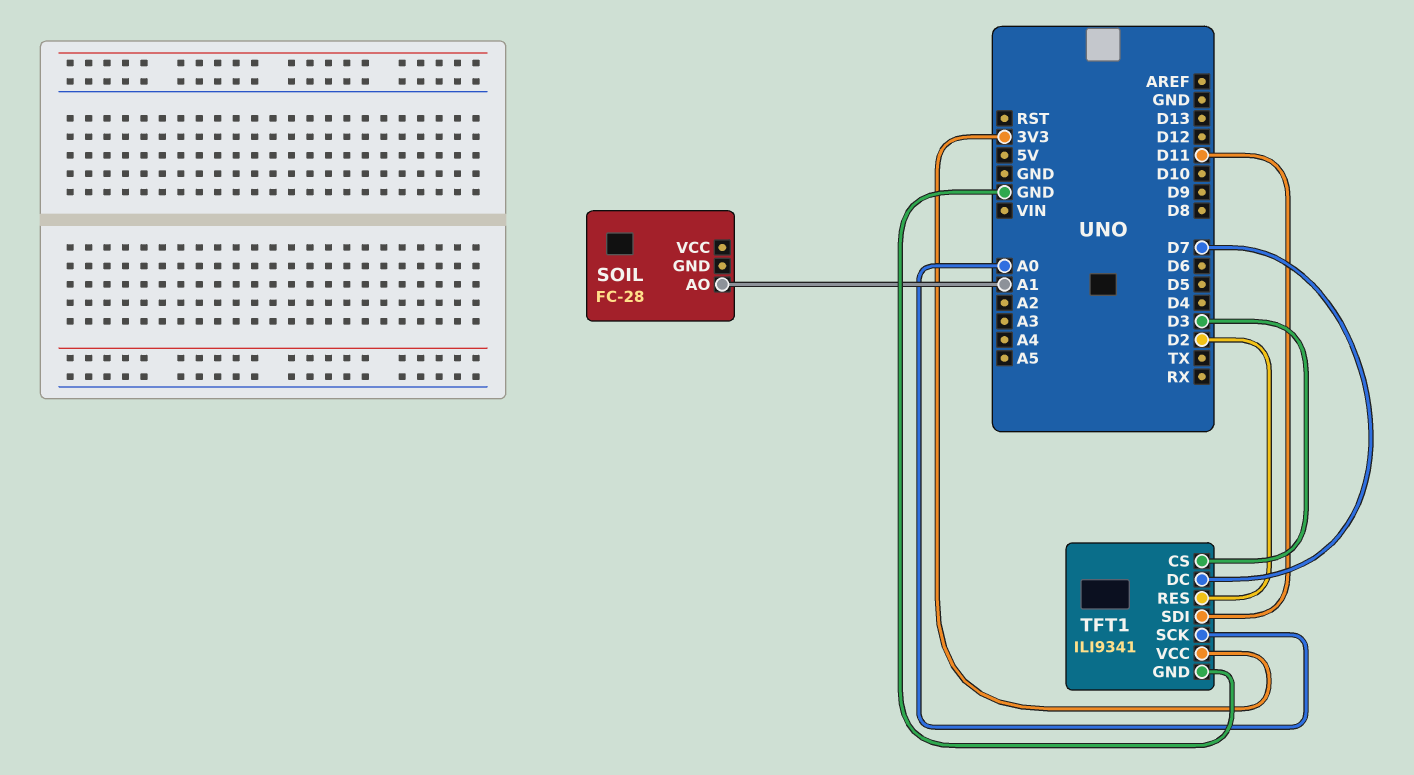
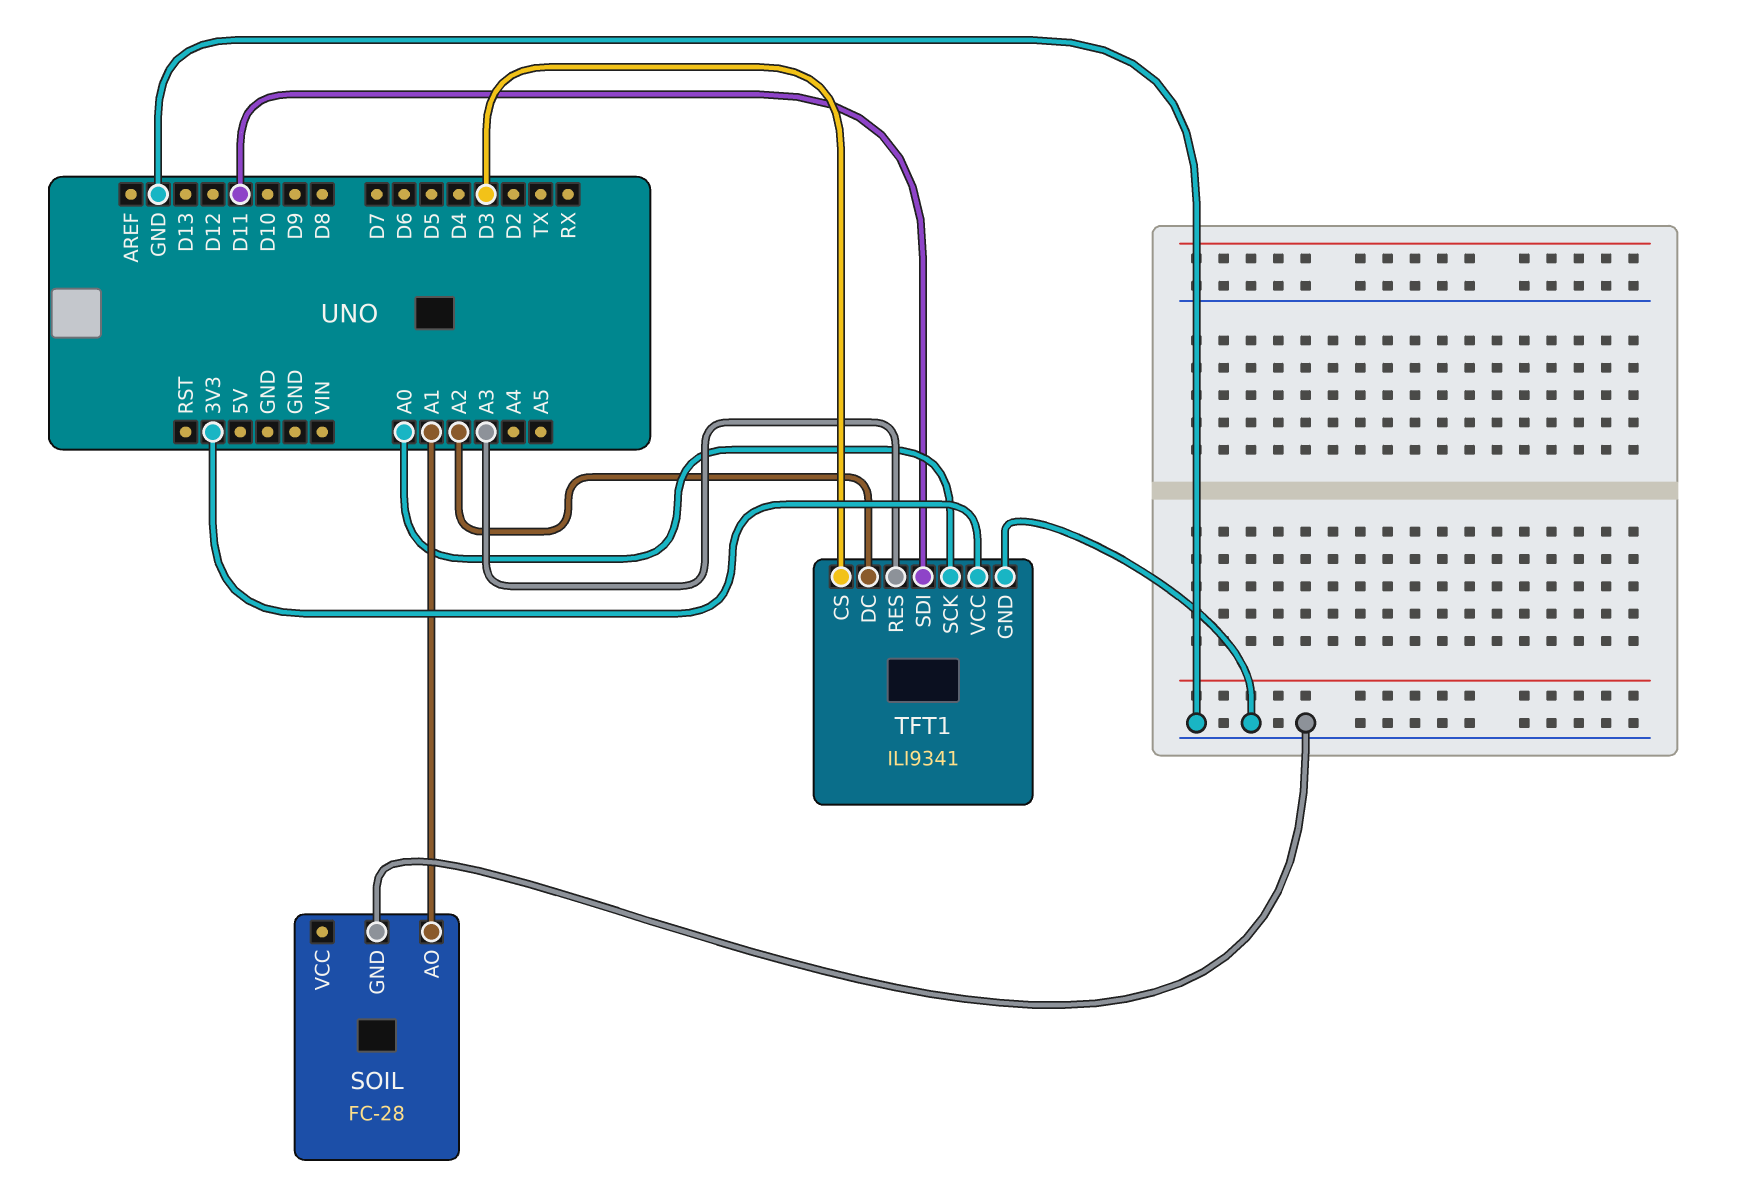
SOIL pin GND: none -> GND
TFT1 pin DC: D7 -> A2
TFT1 pin RES: D2 -> A3

